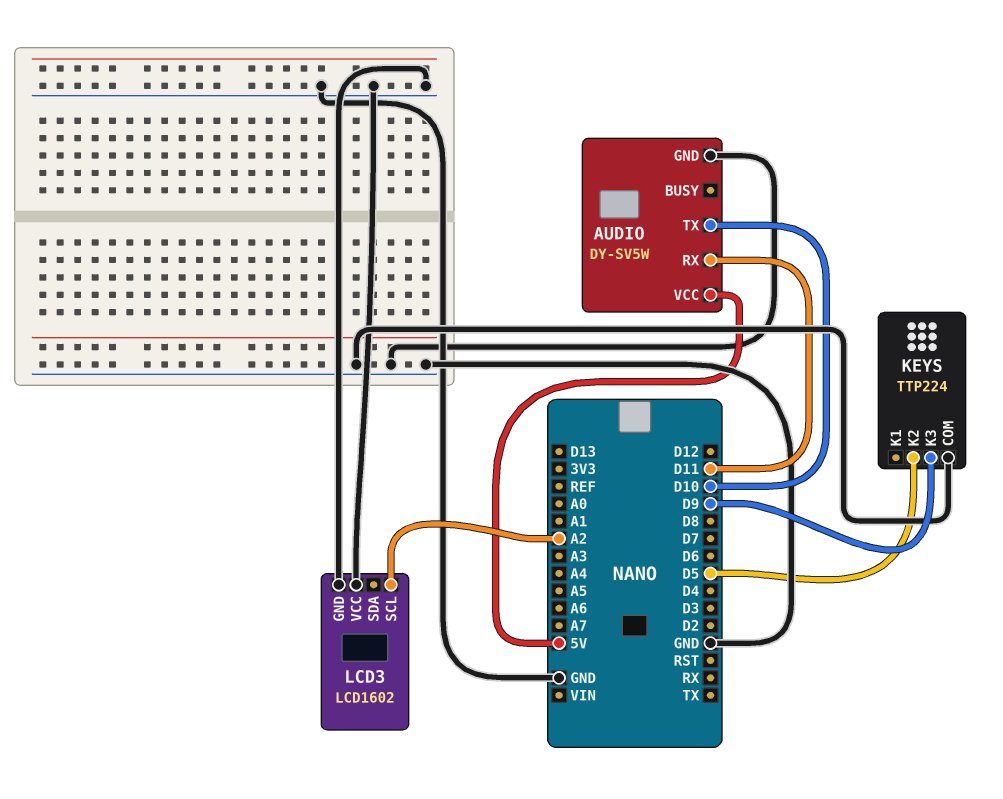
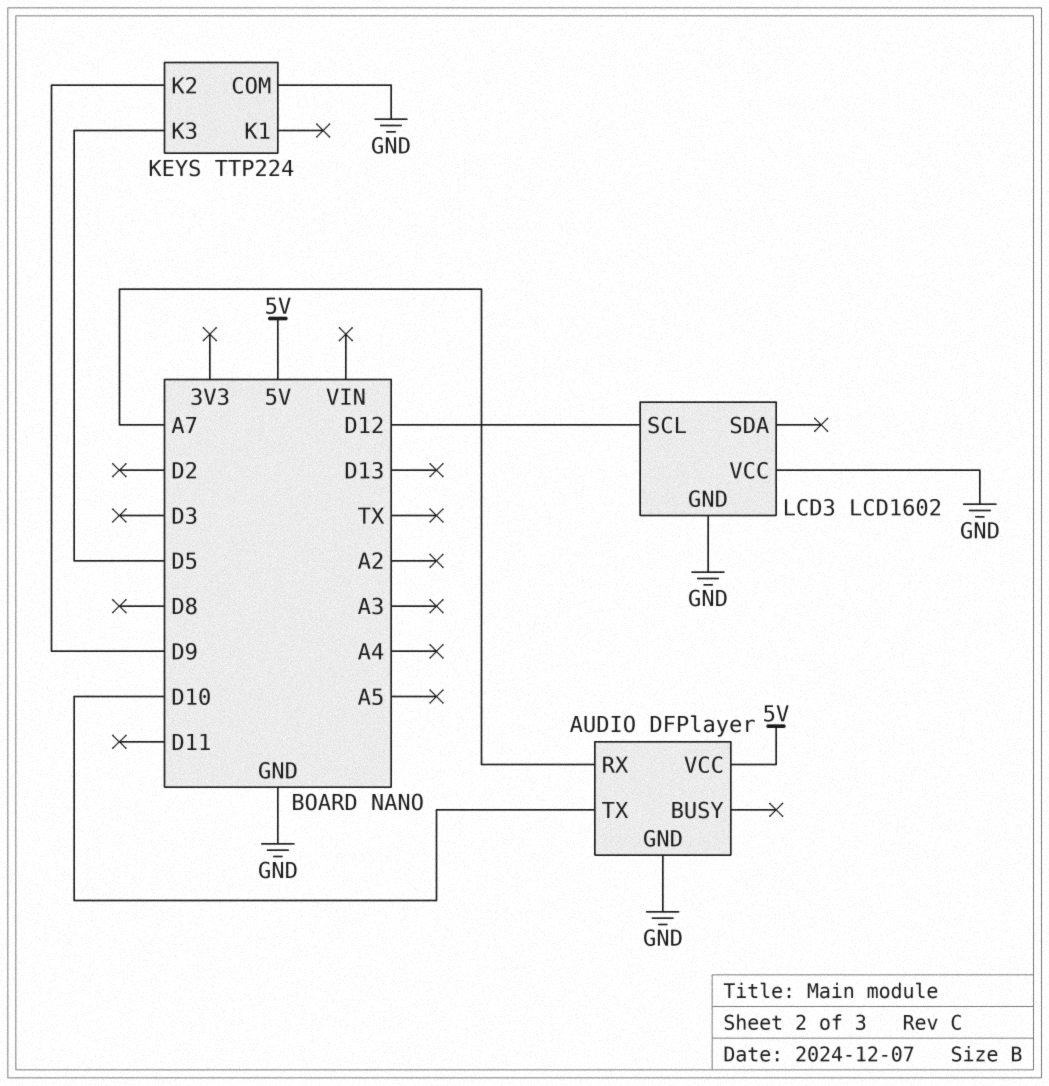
AUDIO: DY-SV5W -> DFPlayer
AUDIO pin RX: D11 -> A7
KEYS pin K2: D5 -> D9
KEYS pin K3: D9 -> D5
LCD3 pin SCL: A2 -> D12

